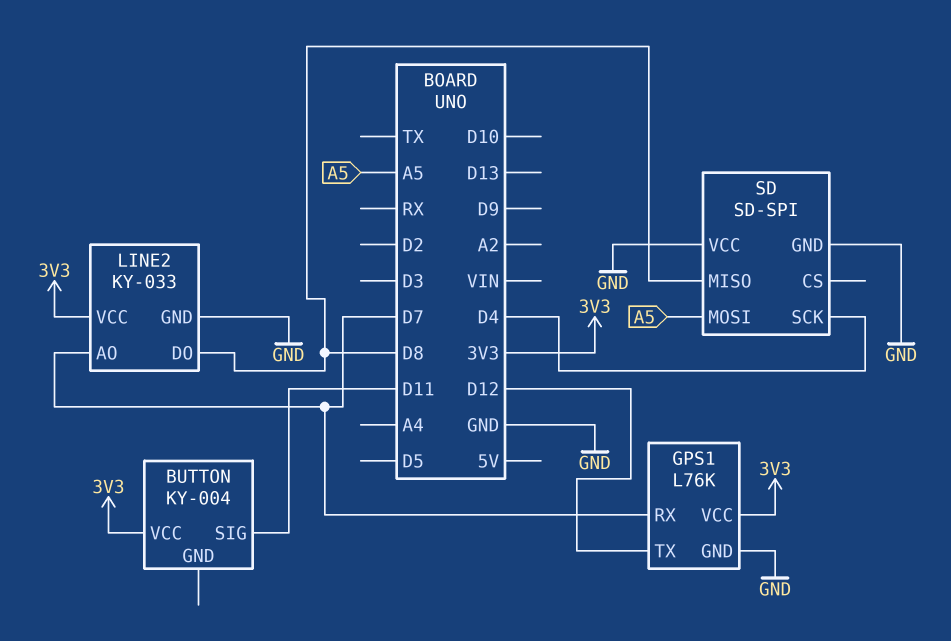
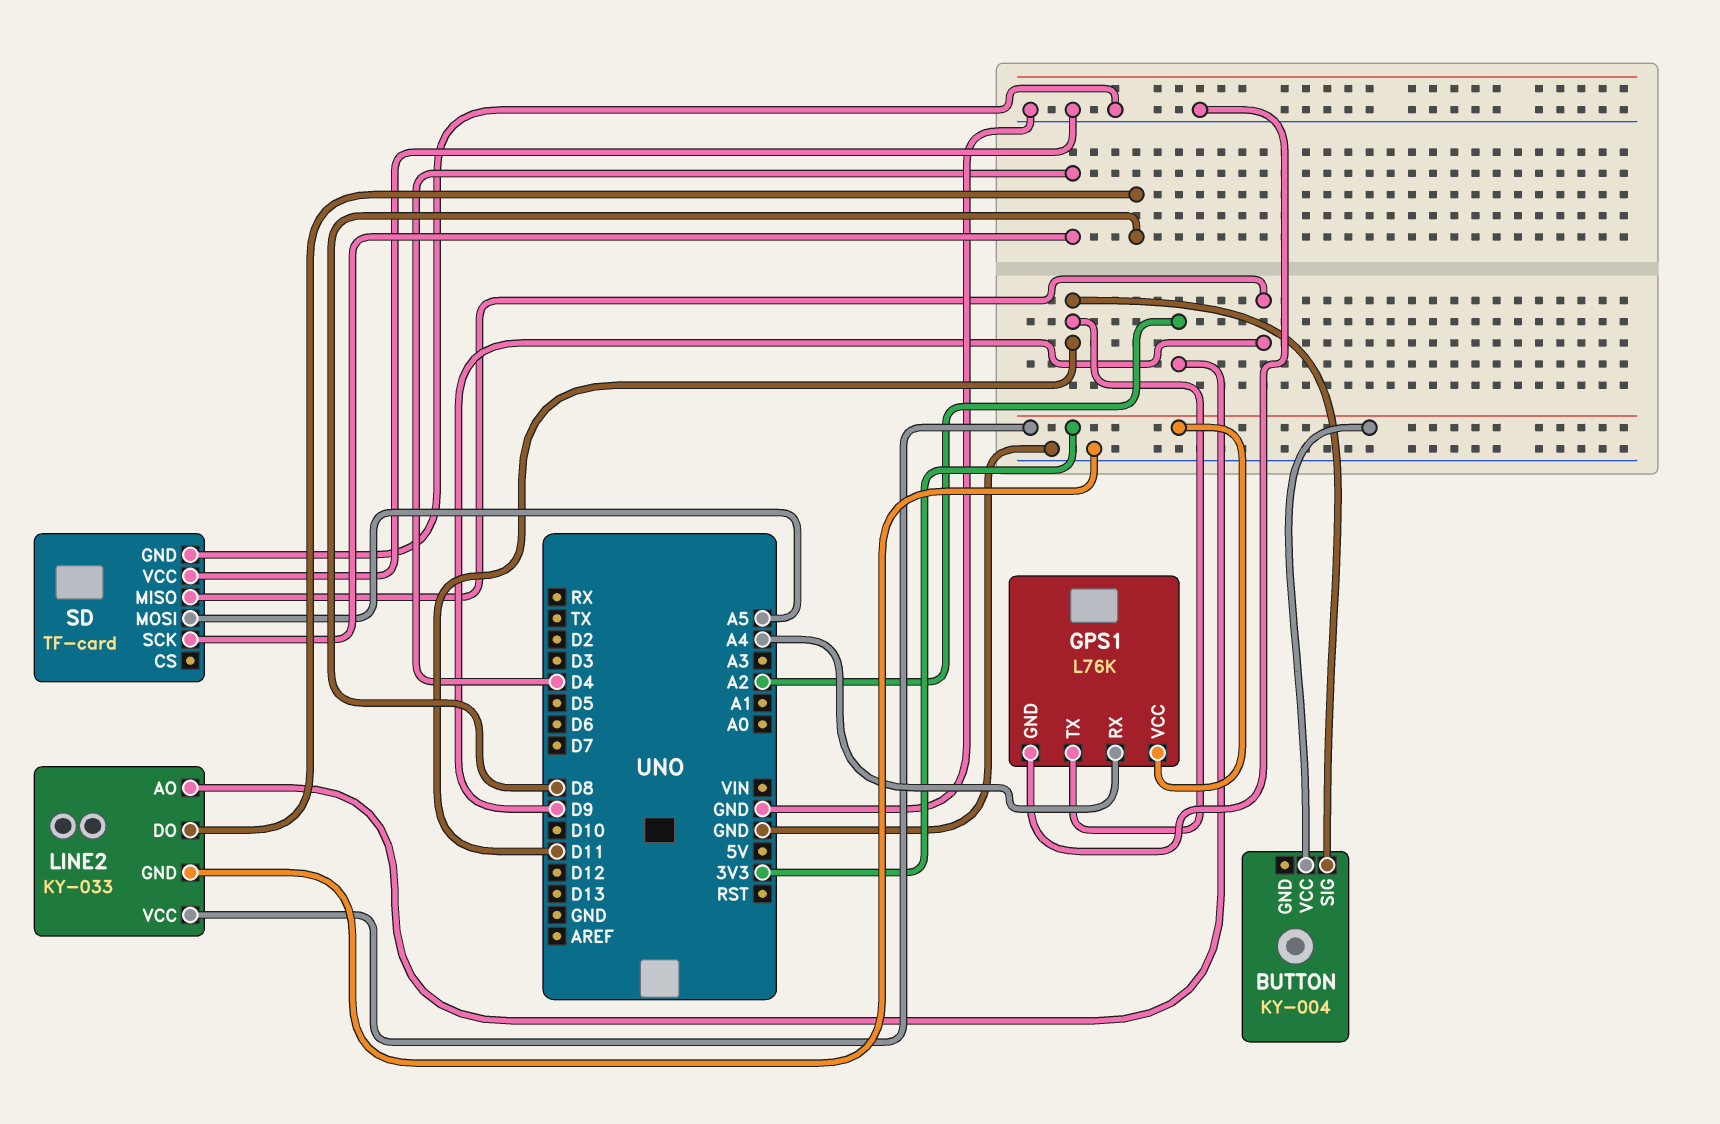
GPS1 pin RX: D7 -> A4
GPS1 pin TX: D12 -> D11
LINE2 pin AO: D7 -> A2
SD: SD-SPI -> TF-card
SD pin MISO: D8 -> D9

